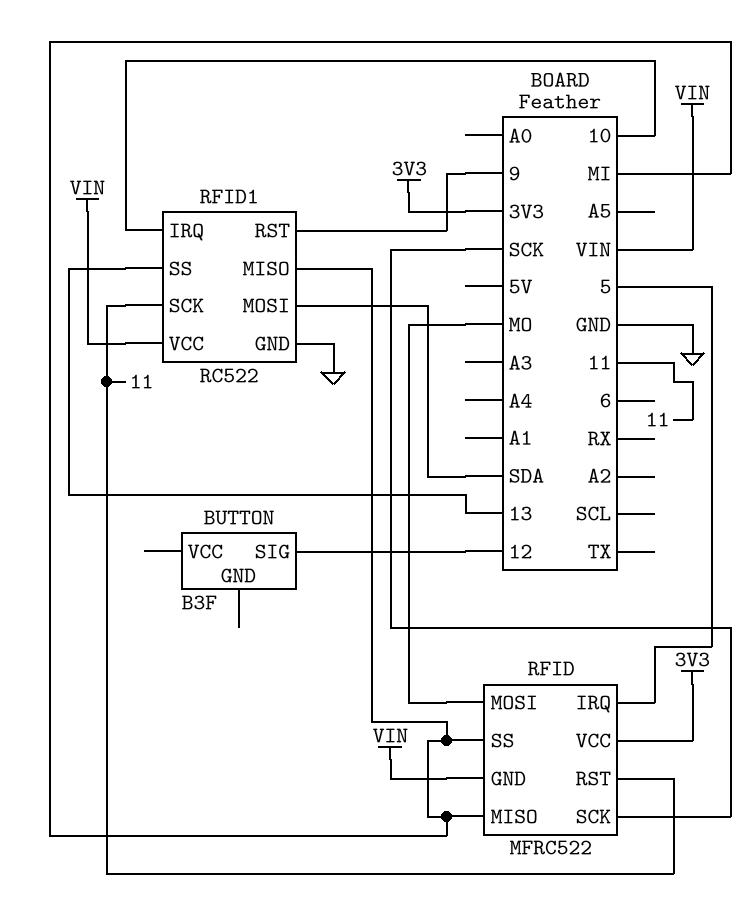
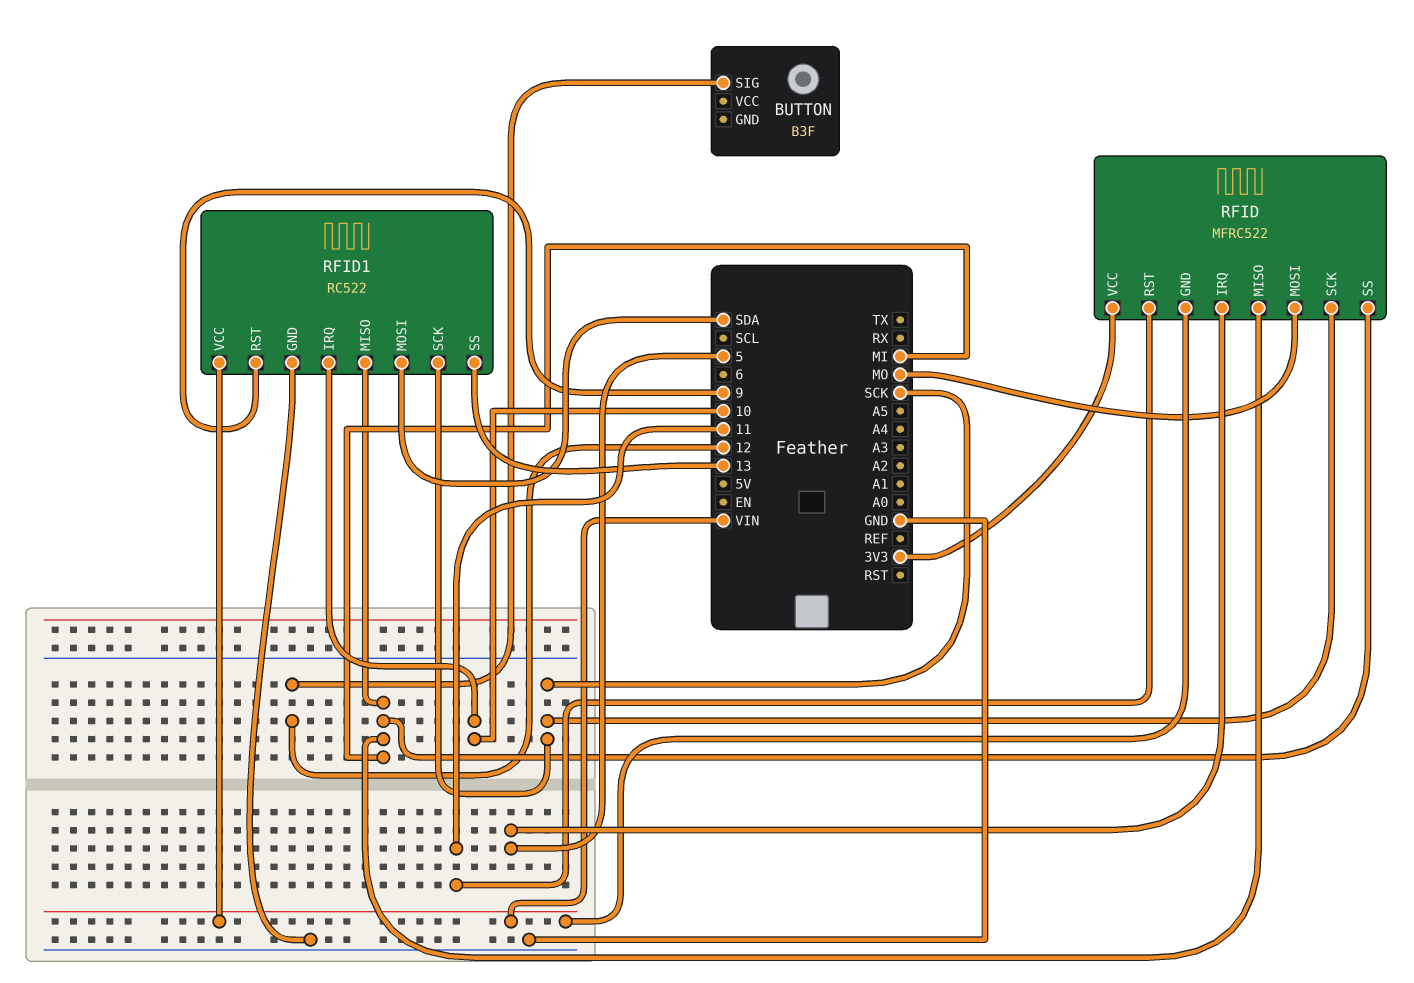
RFID1 pin SCK: 11 -> SCK

